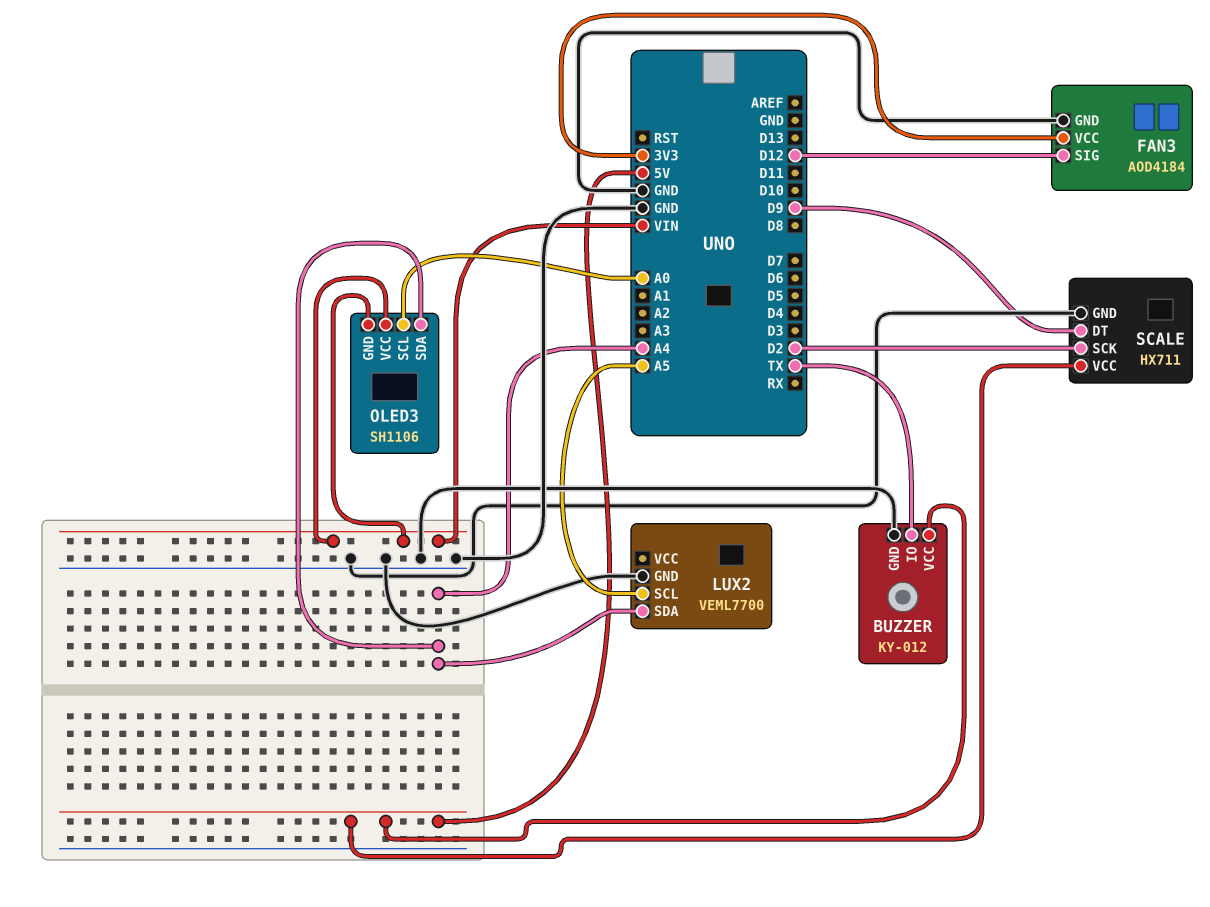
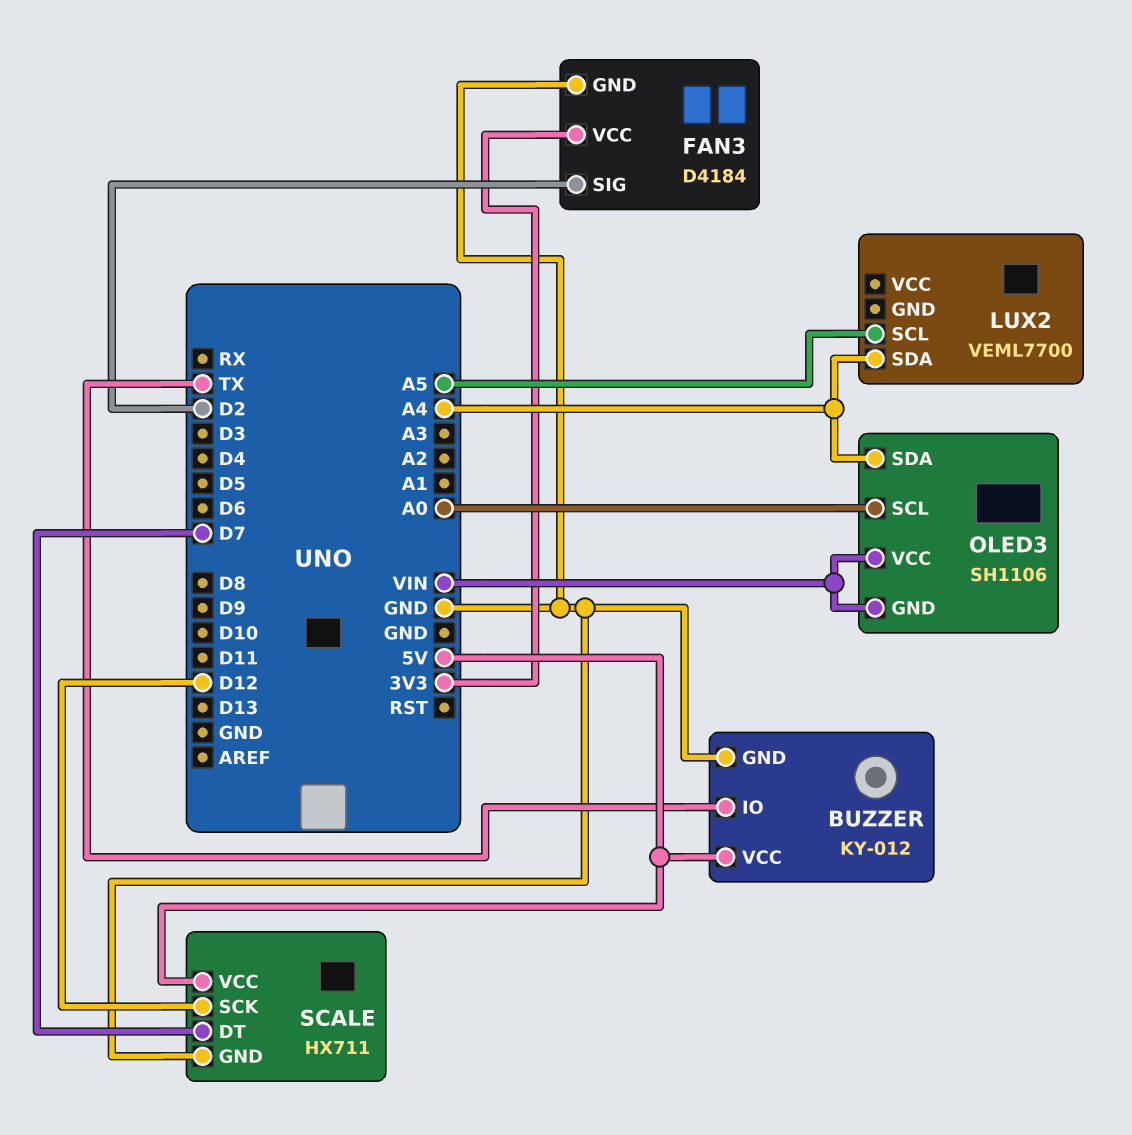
FAN3: AOD4184 -> D4184
FAN3 pin SIG: D12 -> D2
LUX2 pin GND: GND -> none
SCALE pin DT: D9 -> D7
SCALE pin SCK: D2 -> D12

